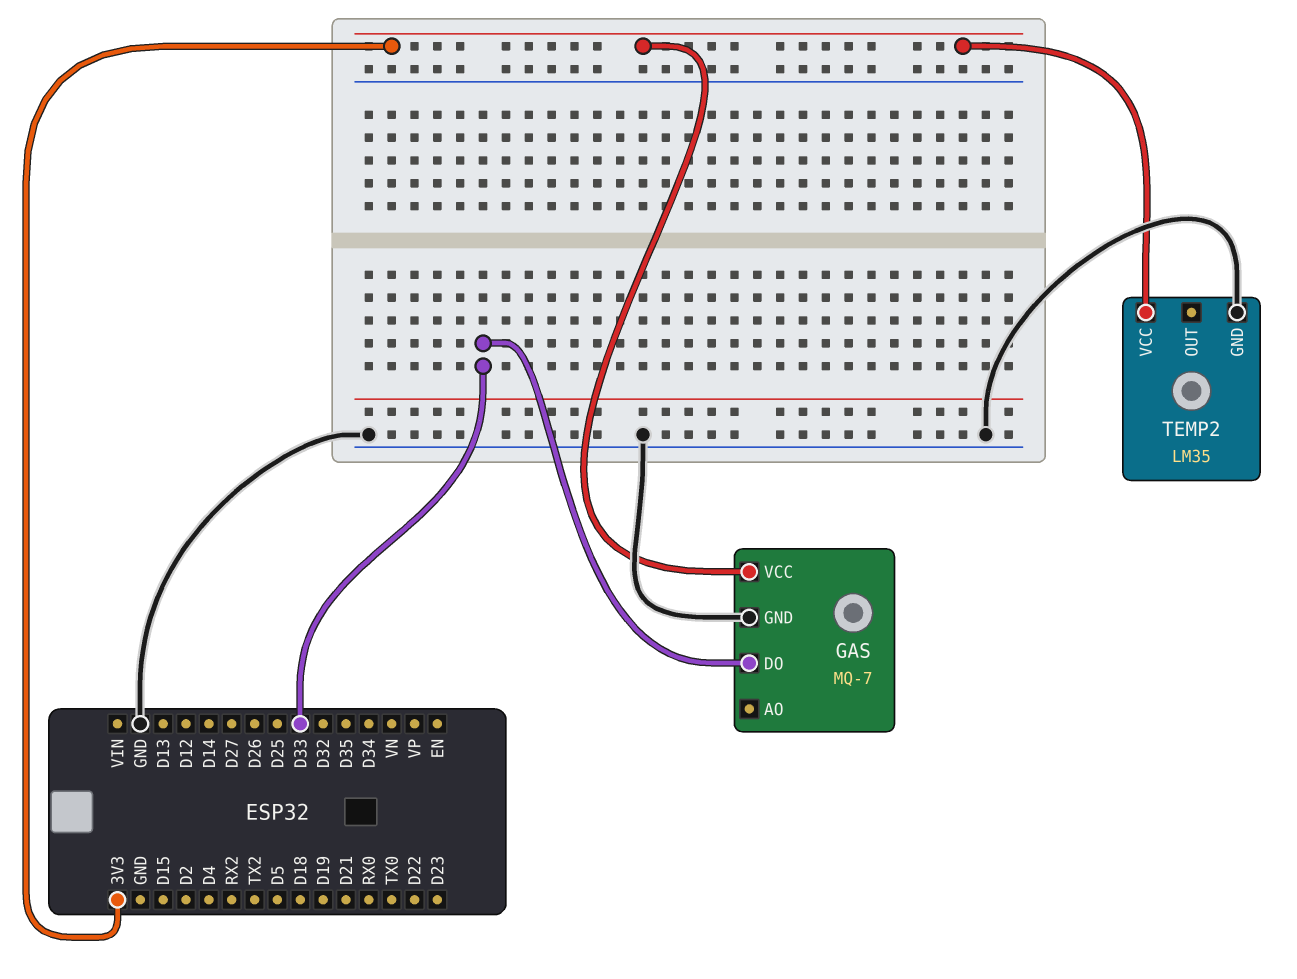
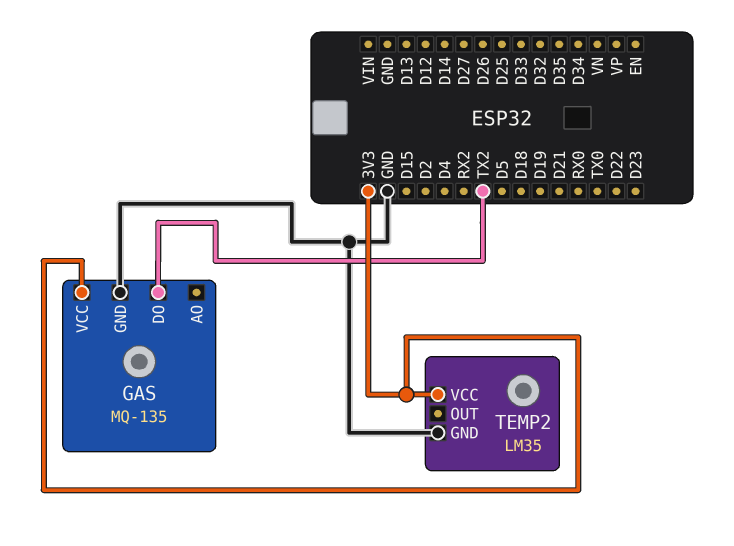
GAS: MQ-7 -> MQ-135
GAS pin DO: D33 -> TX2

